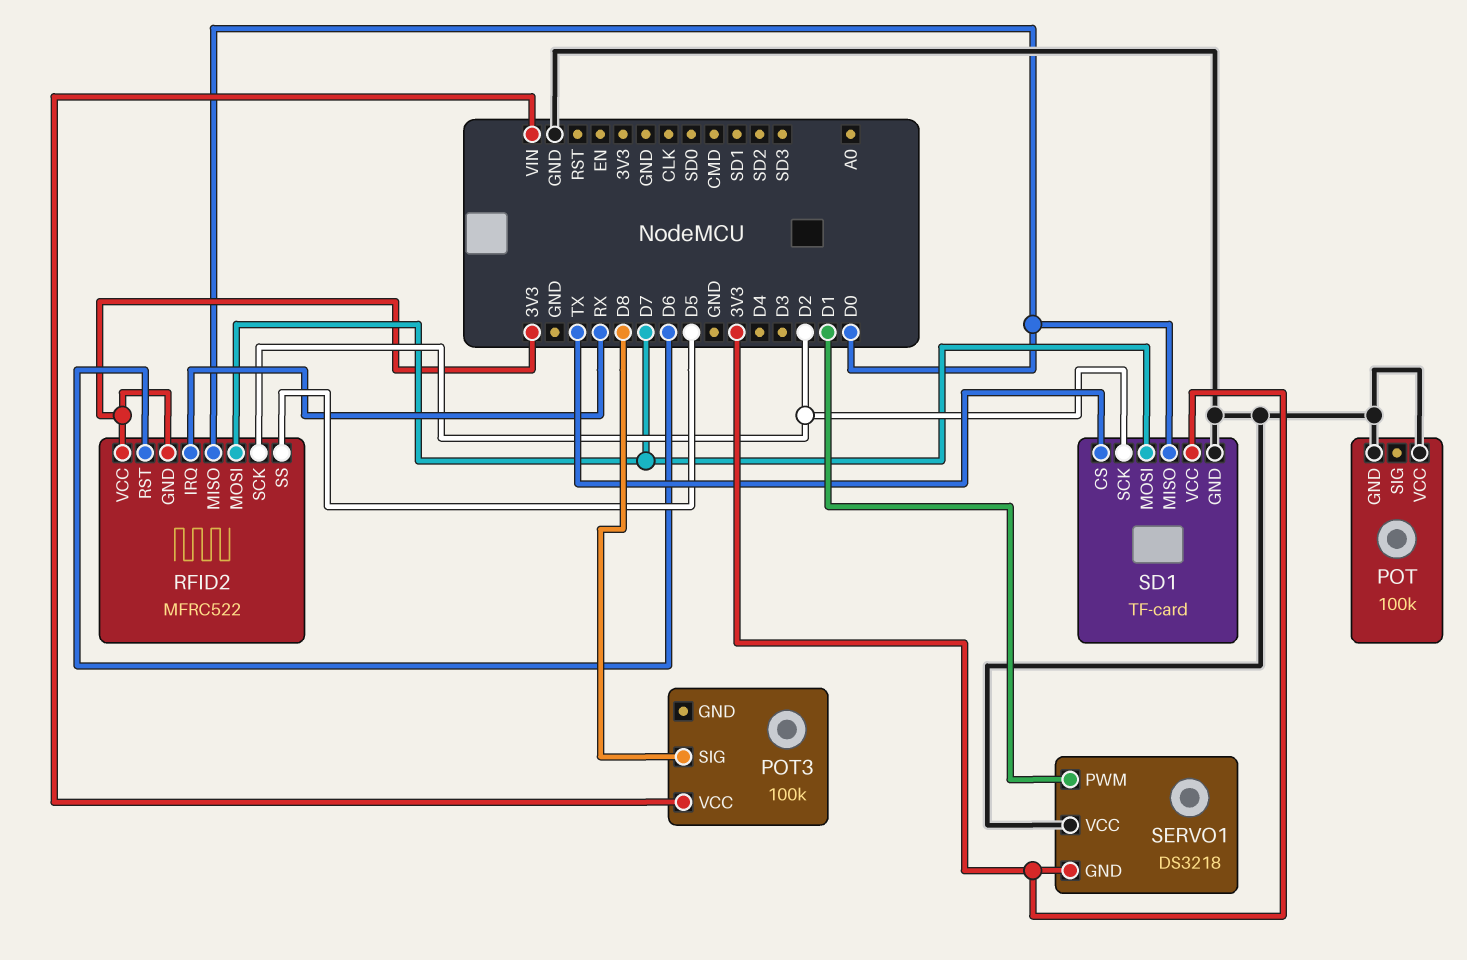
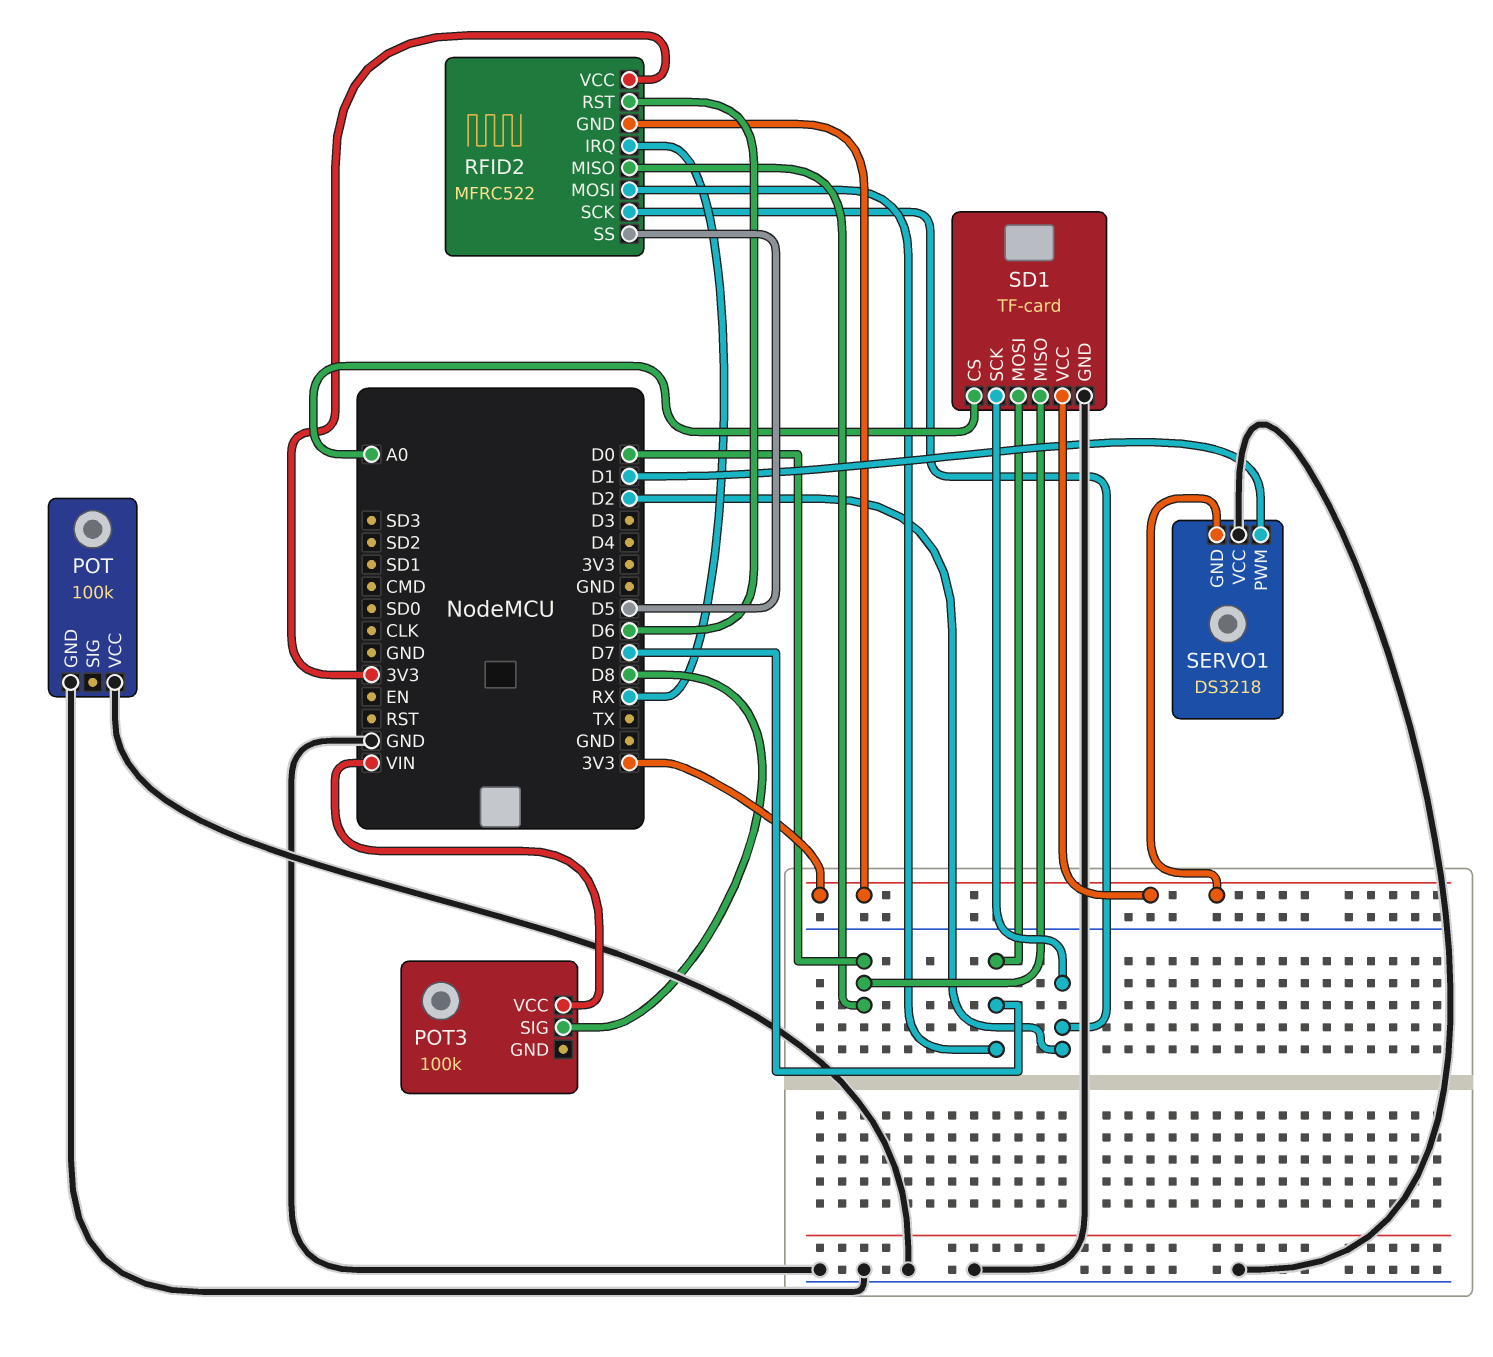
SD1 pin CS: TX -> A0

